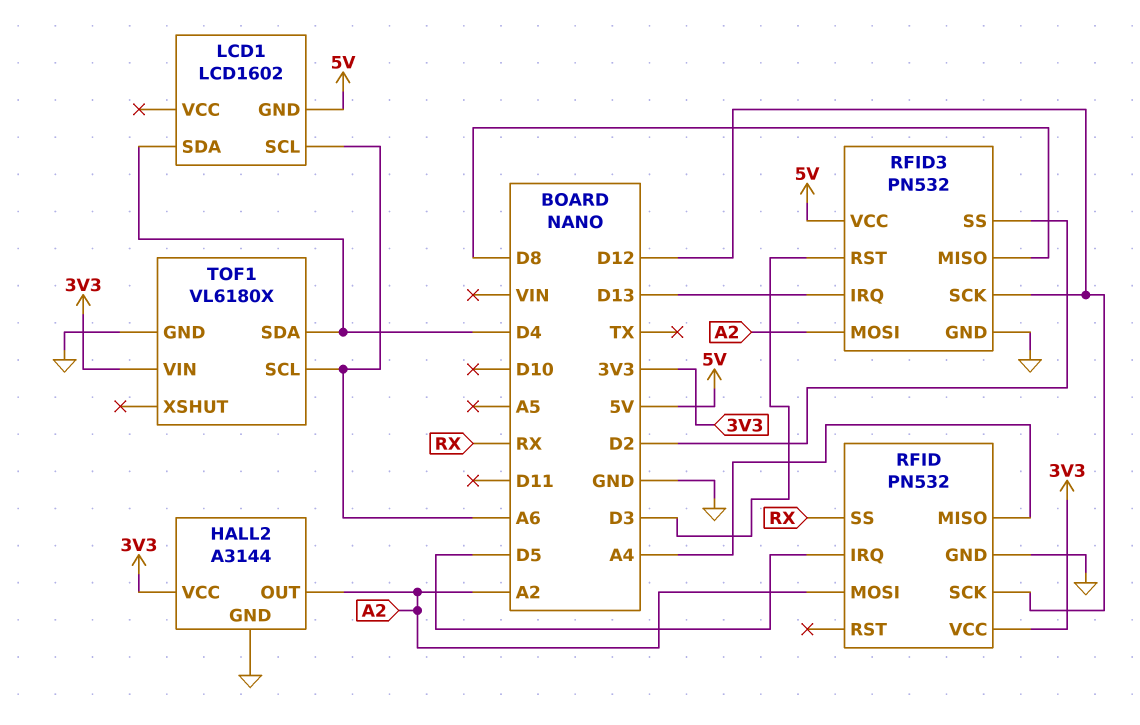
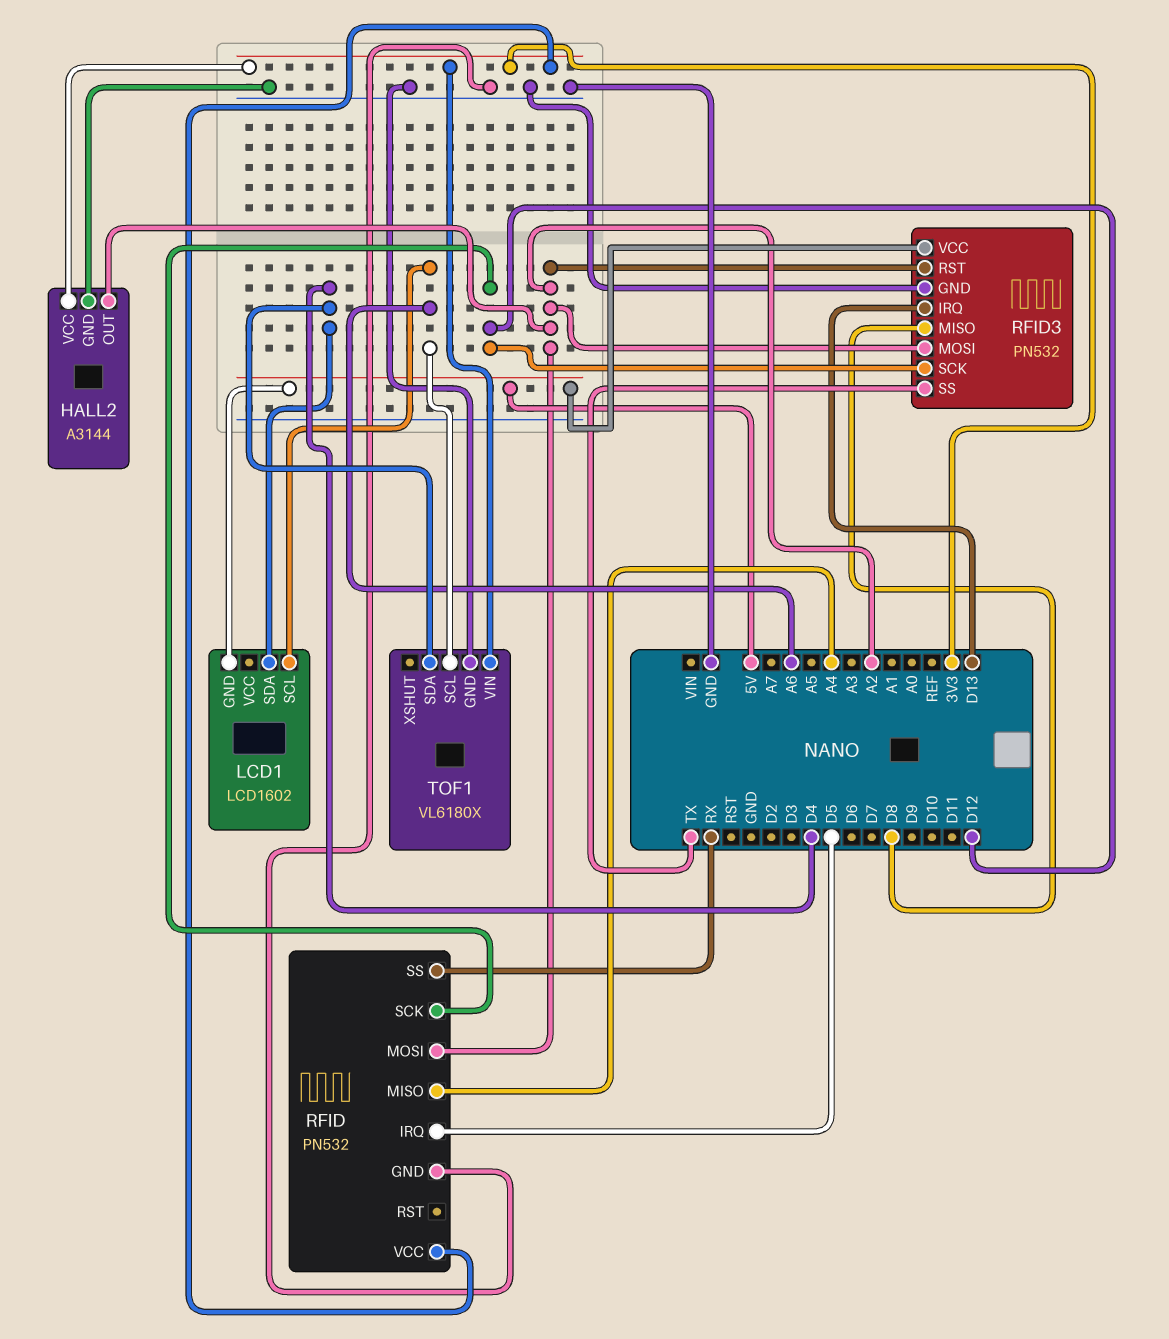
RFID3 pin RST: D3 -> A2
RFID3 pin SS: D2 -> TX

